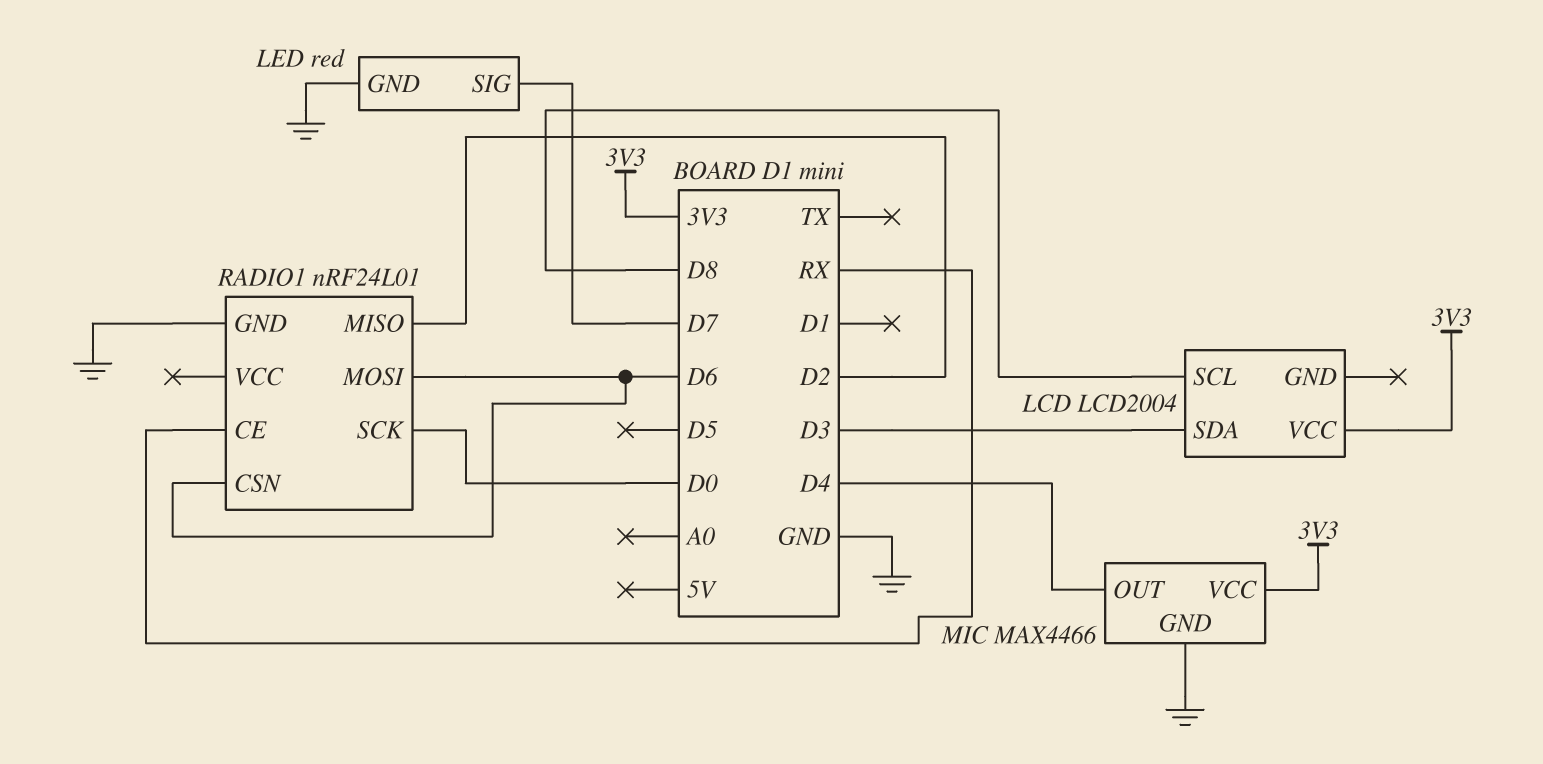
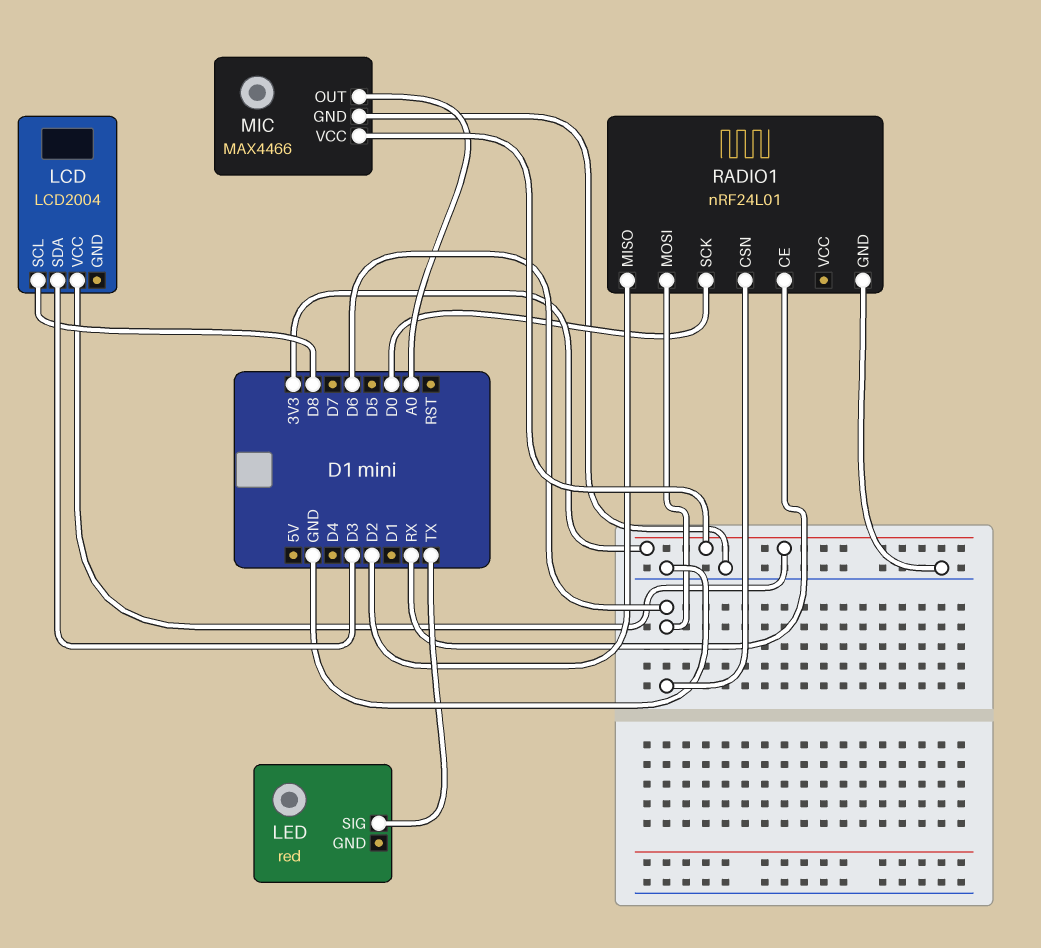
LED pin GND: GND -> none
LED pin SIG: D7 -> TX
MIC pin OUT: D4 -> A0

